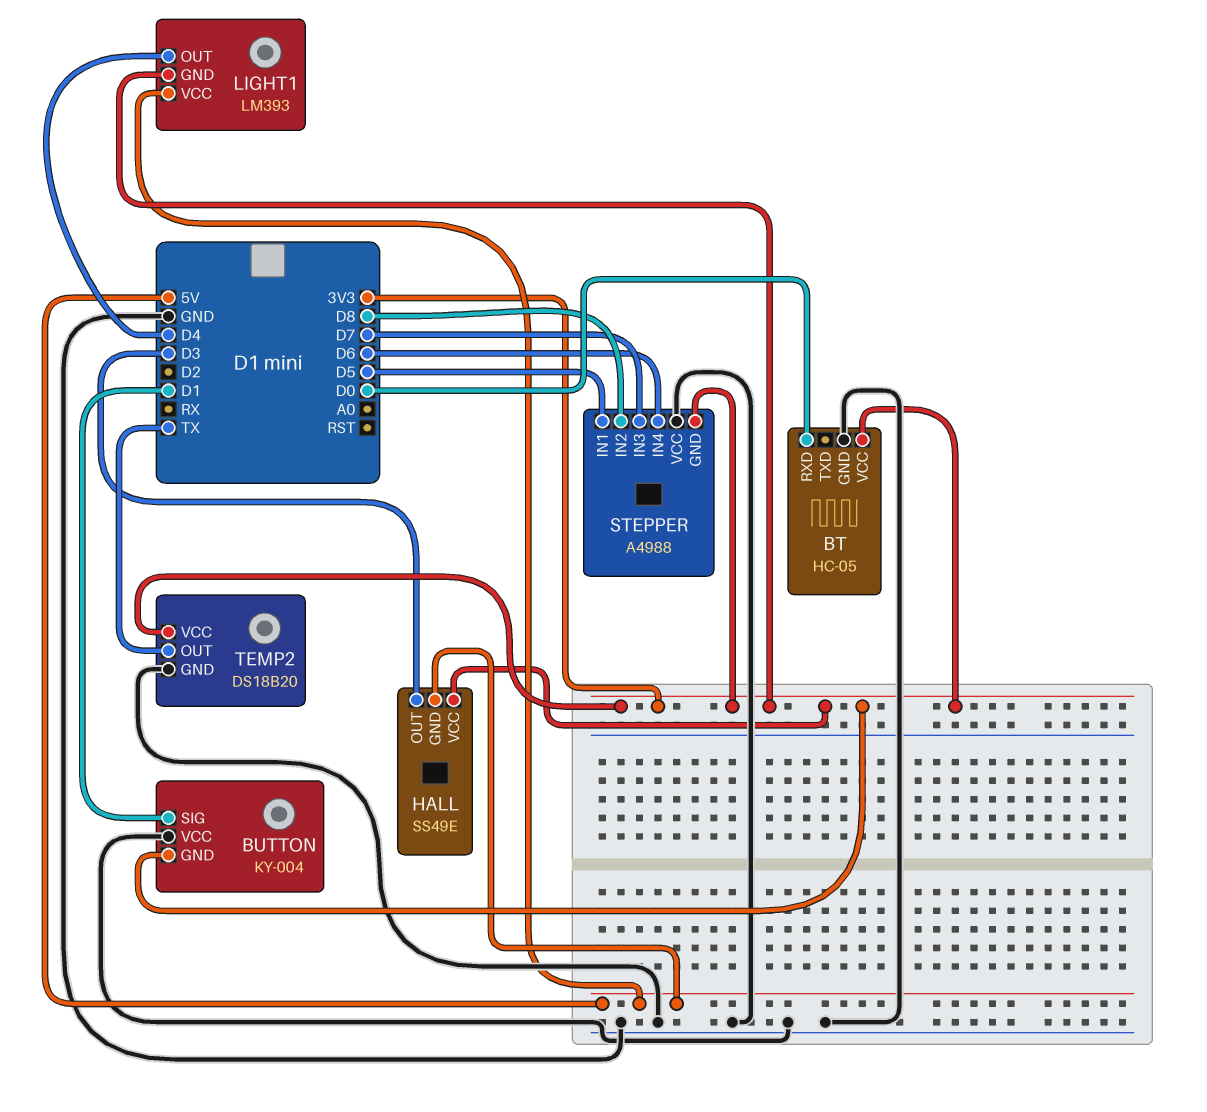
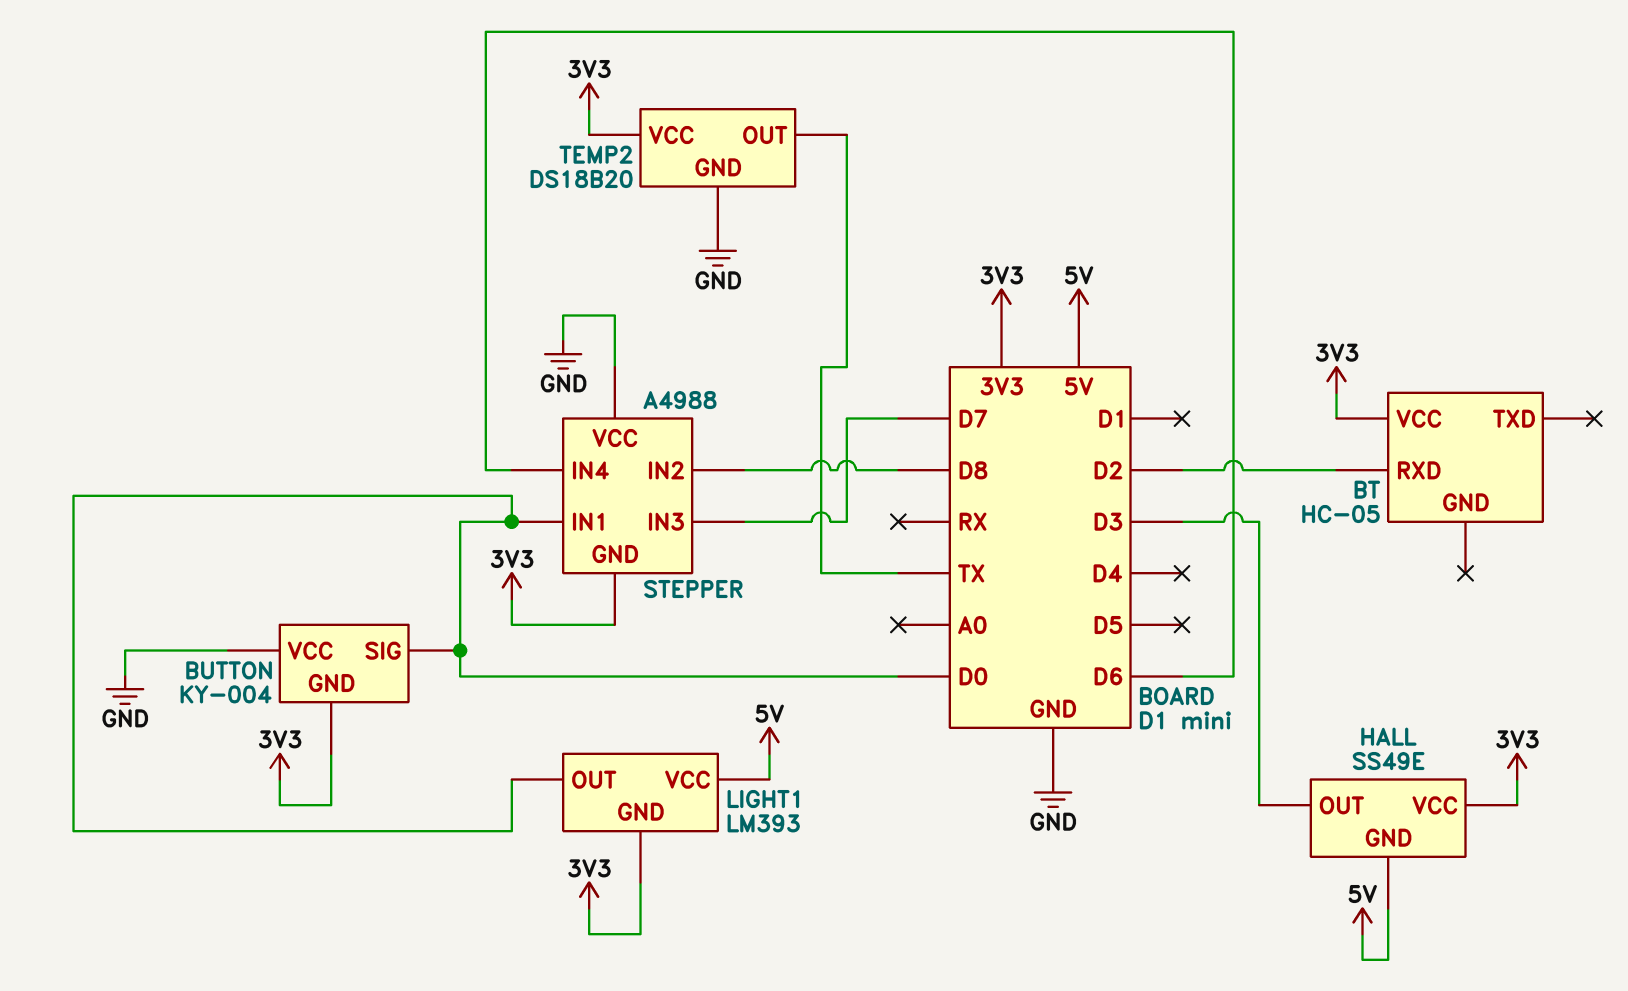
BT pin GND: GND -> none
BT pin RXD: D0 -> D2
BUTTON pin SIG: D1 -> D0
LIGHT1 pin OUT: D4 -> D0
STEPPER pin IN1: D5 -> D0

